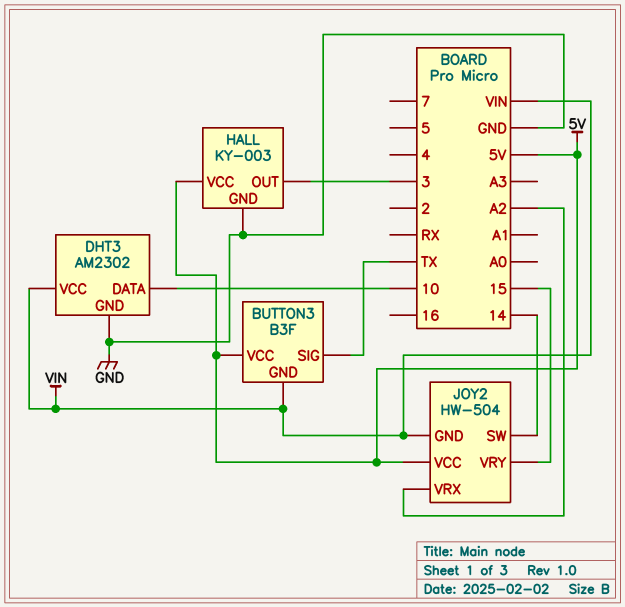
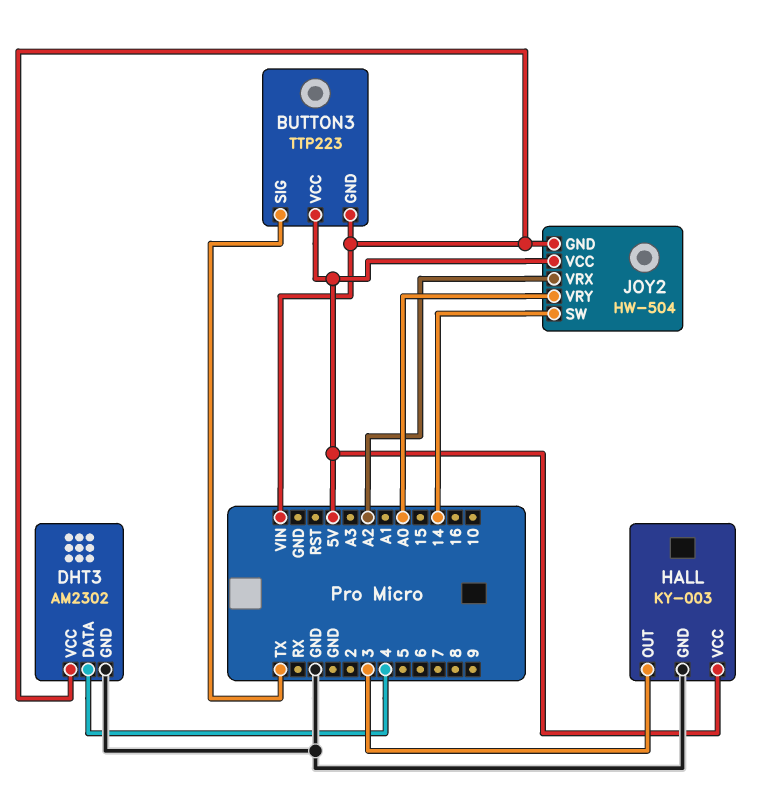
BUTTON3: B3F -> TTP223
DHT3 pin DATA: 10 -> 4
JOY2 pin VRY: 15 -> A0

